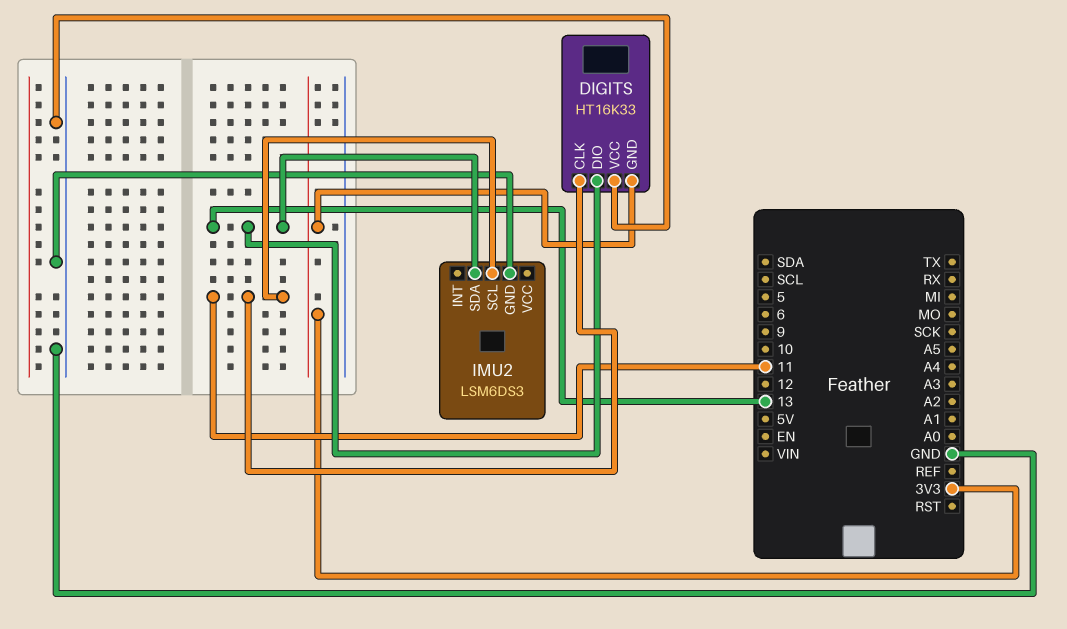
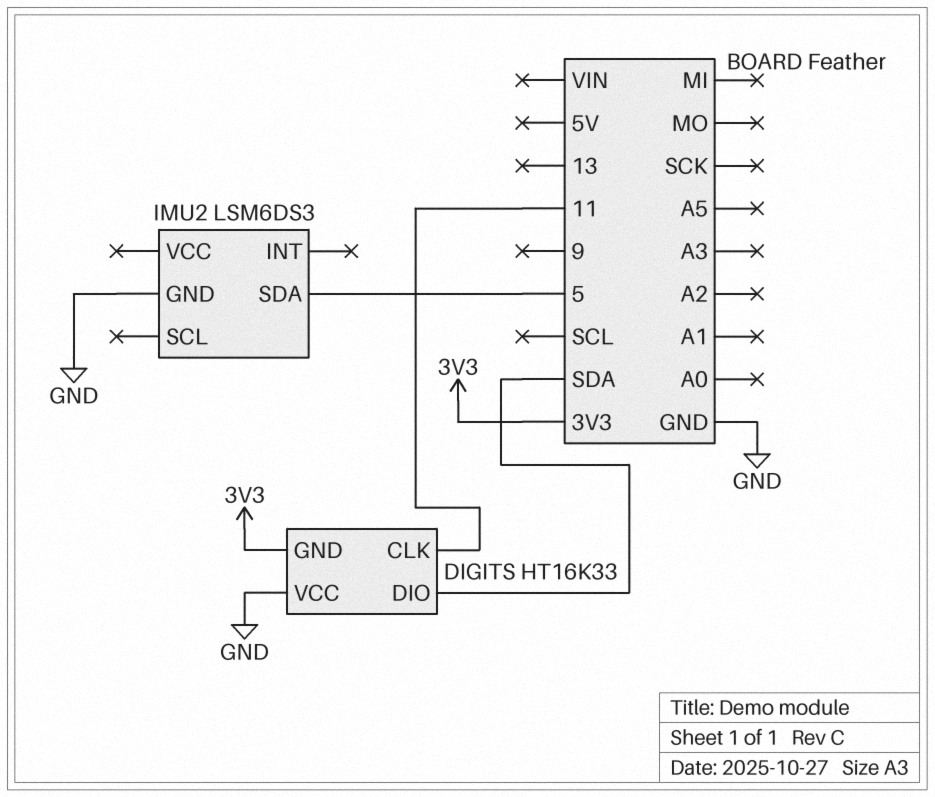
DIGITS pin DIO: 13 -> SDA
IMU2 pin SCL: 11 -> none
IMU2 pin SDA: 13 -> 5

